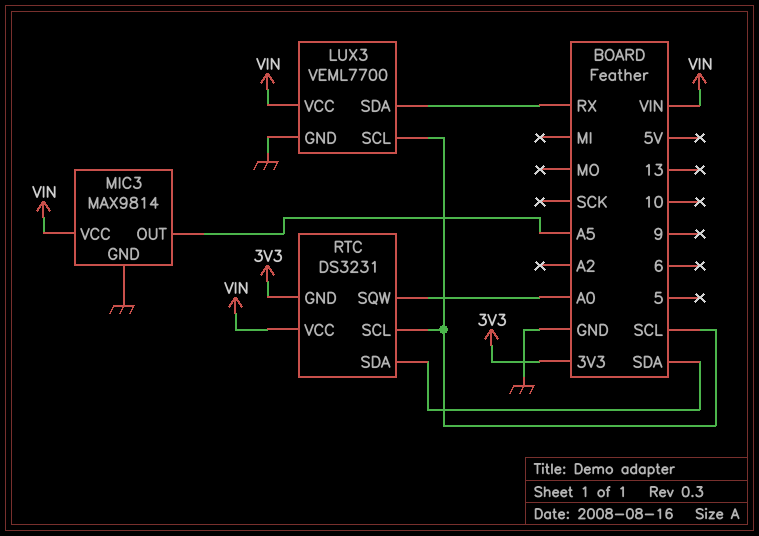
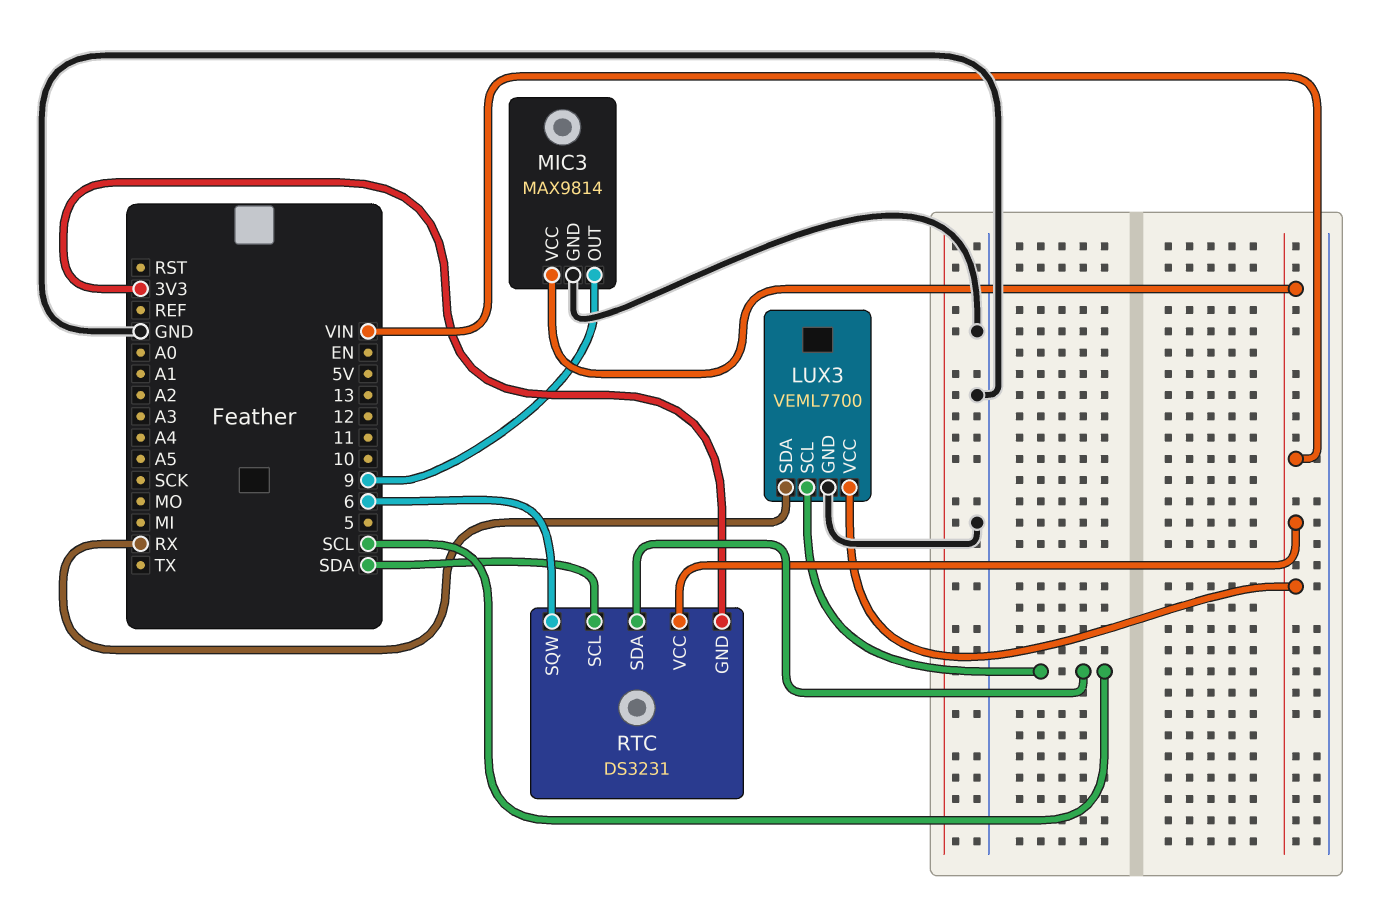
MIC3 pin OUT: A5 -> 9
RTC pin SCL: SCL -> SDA
RTC pin SDA: SDA -> SCL
RTC pin SQW: A0 -> 6

